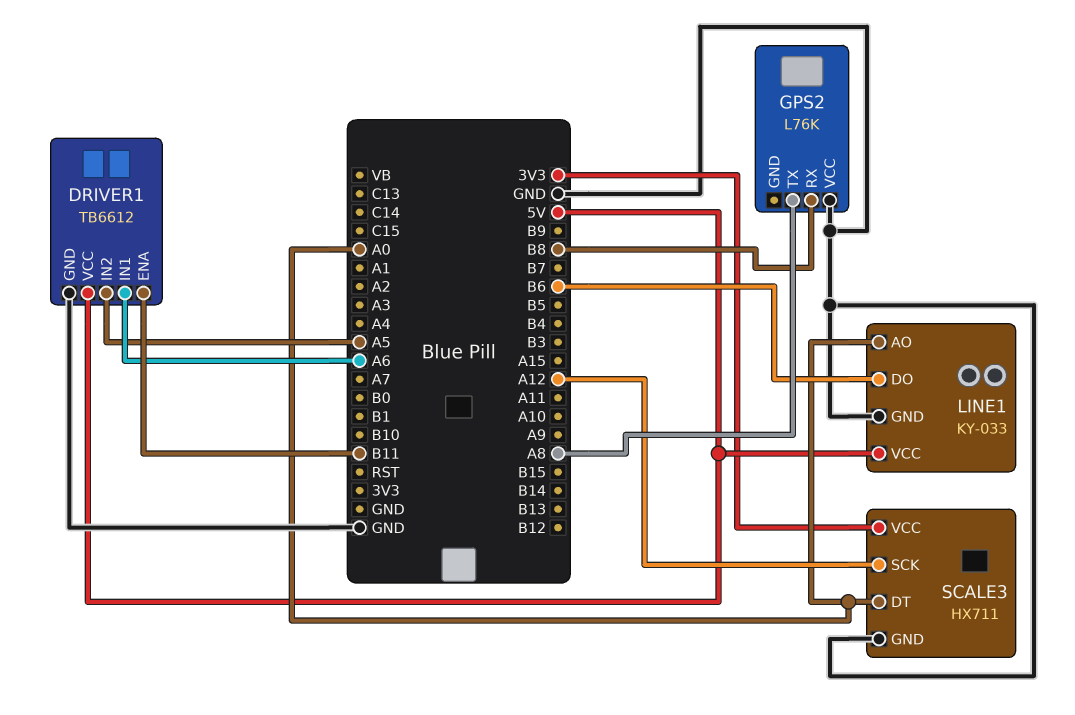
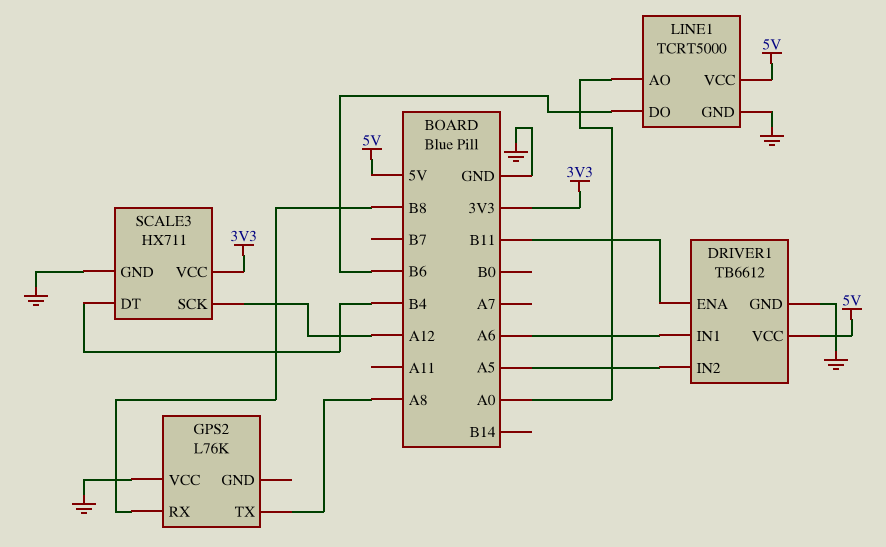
LINE1: KY-033 -> TCRT5000
SCALE3 pin DT: A0 -> B4

